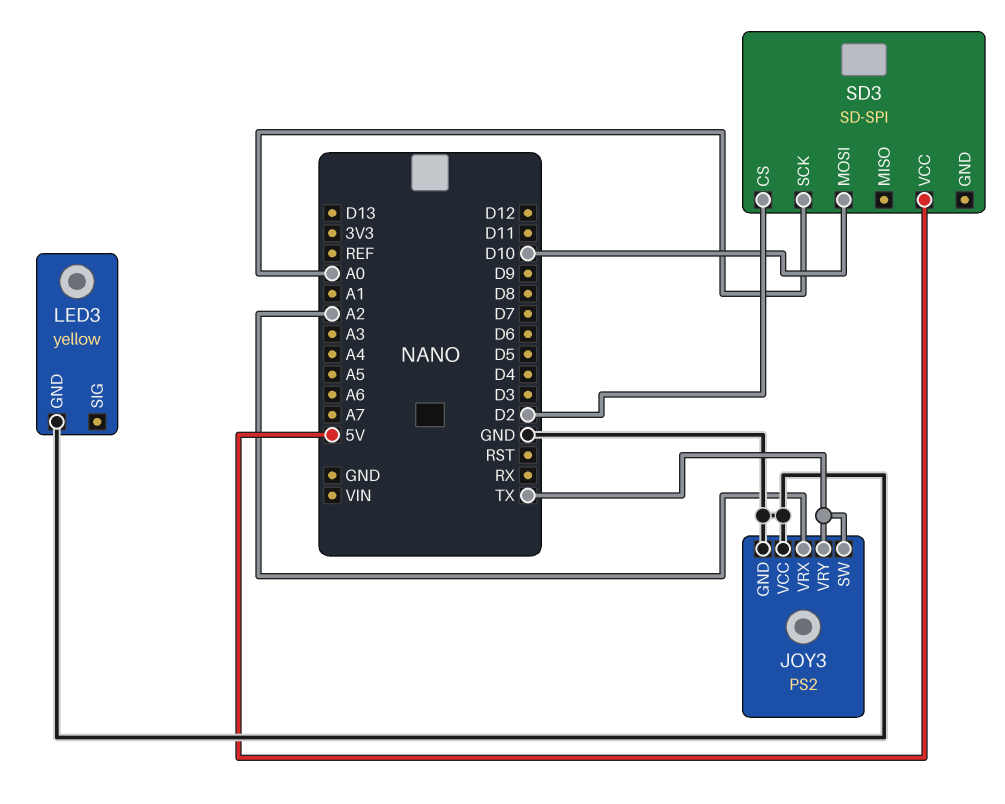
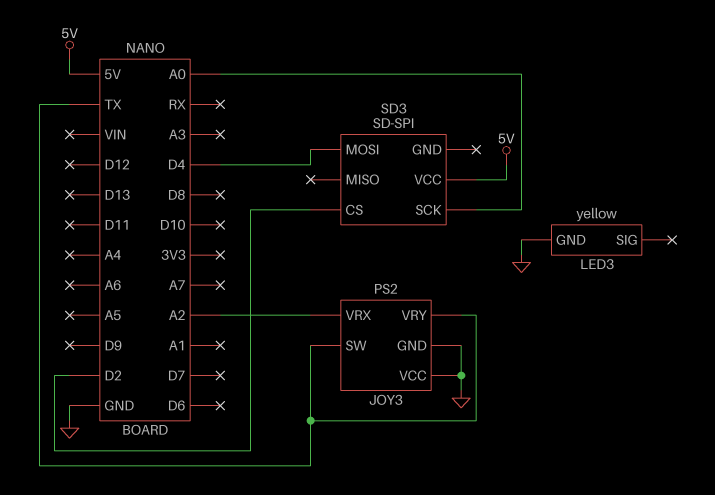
SD3 pin MOSI: D10 -> D4

